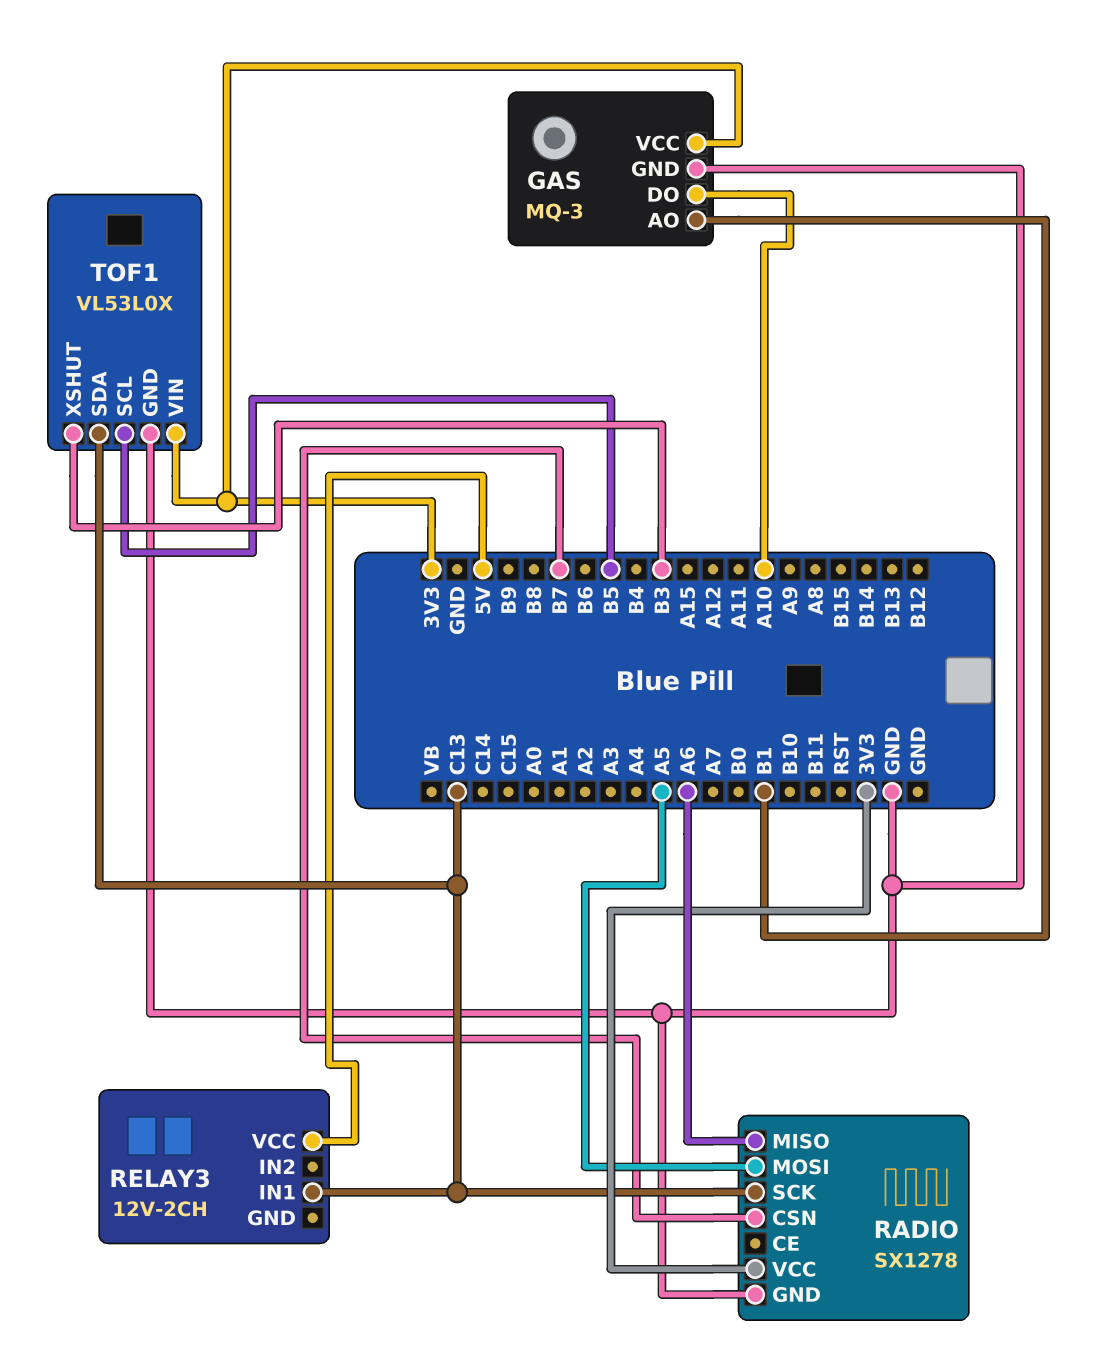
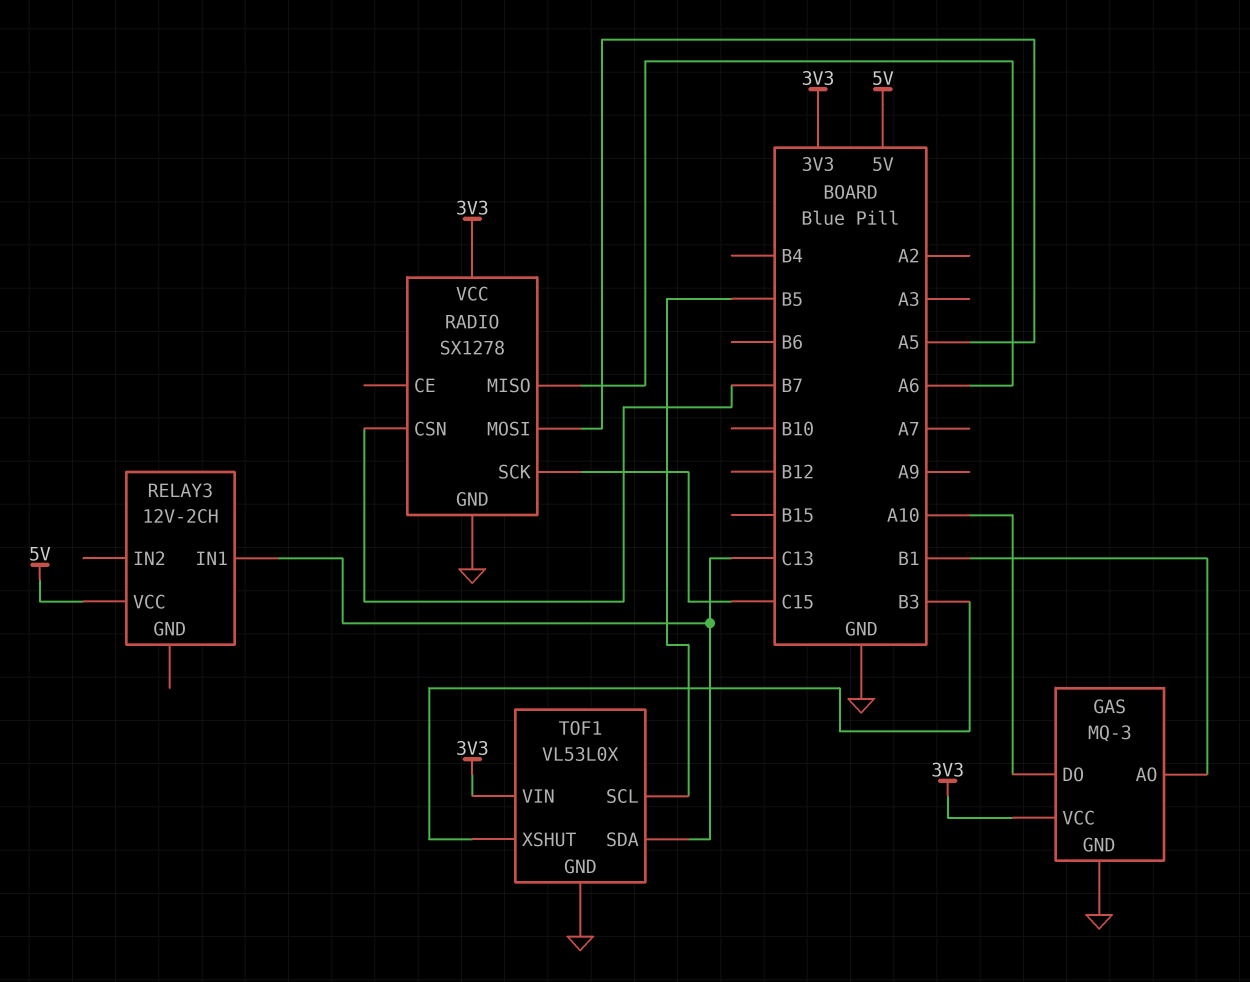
RADIO pin SCK: C13 -> C15

